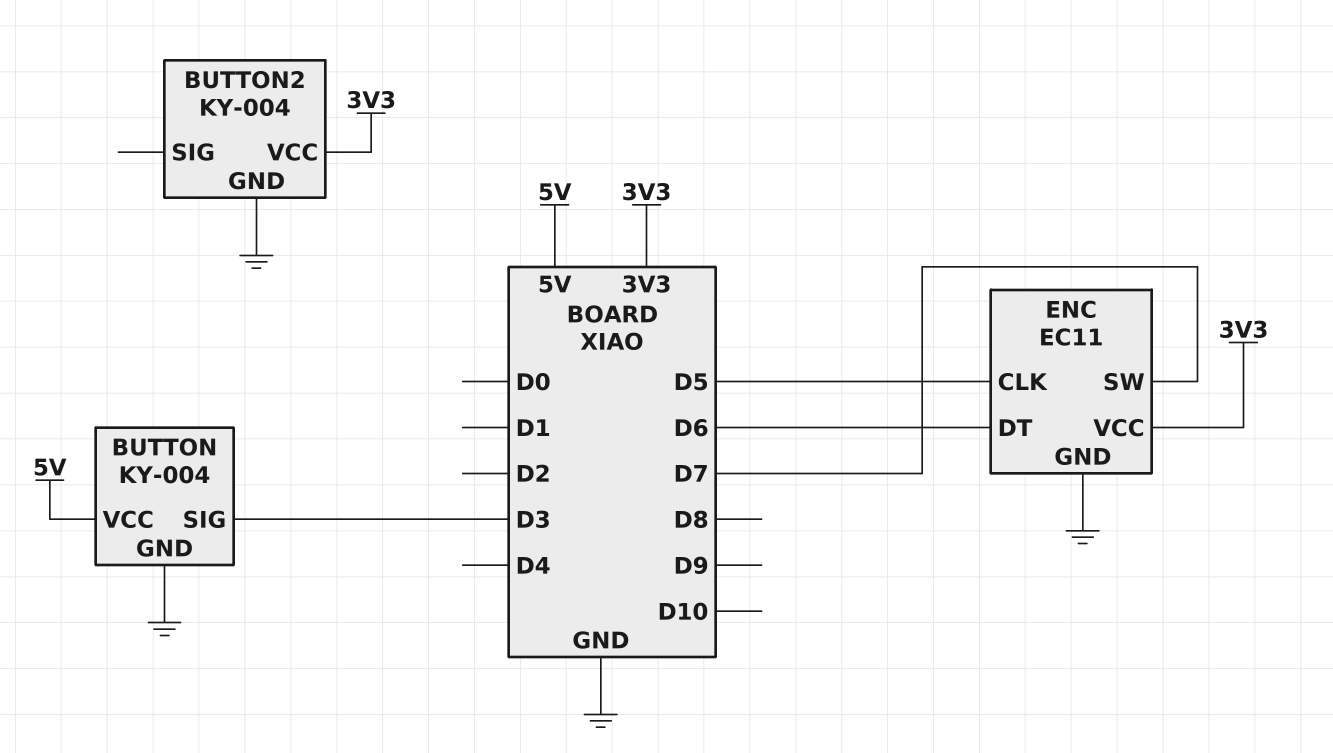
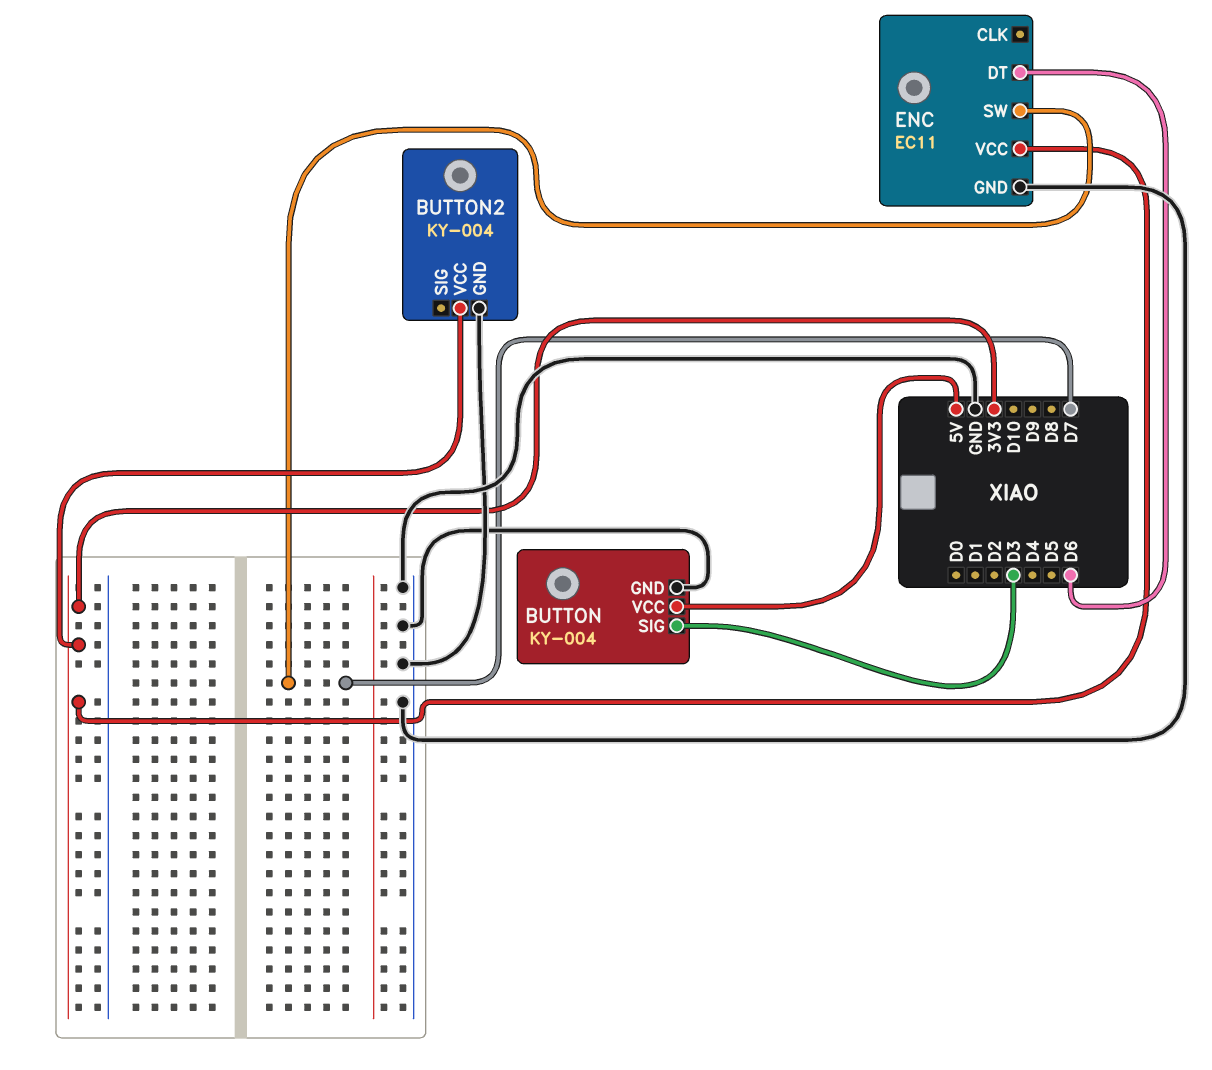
ENC pin CLK: D5 -> none

